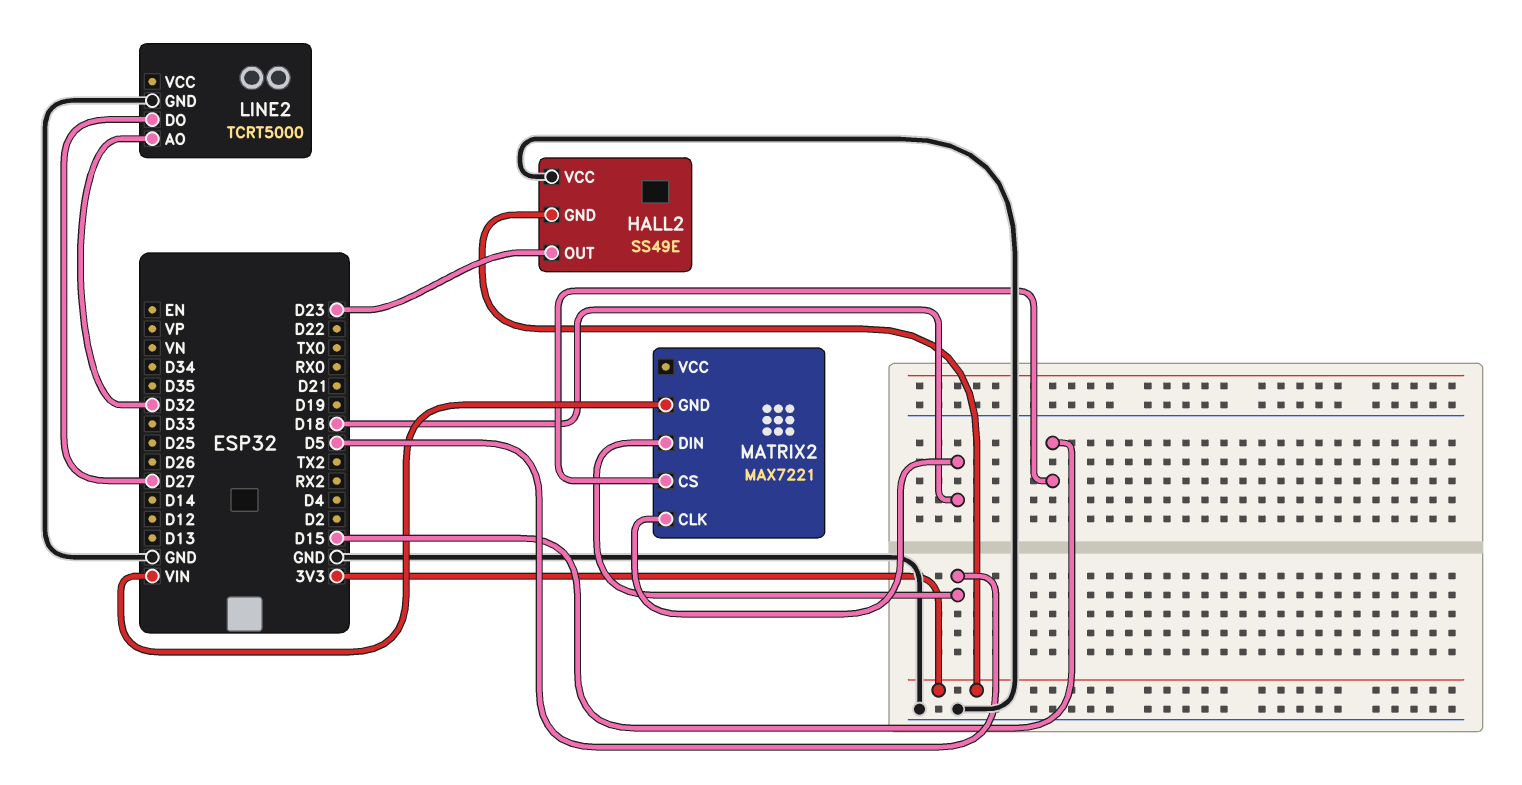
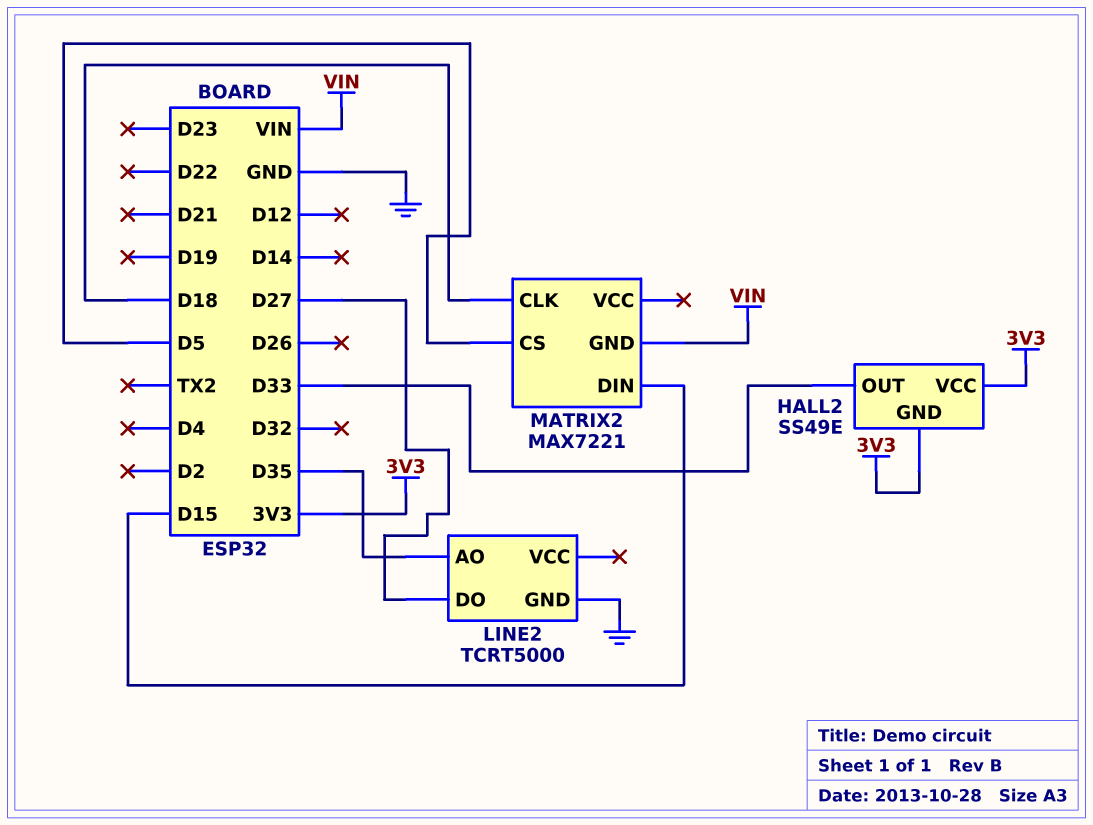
HALL2 pin OUT: D23 -> D33
HALL2 pin VCC: GND -> 3V3
LINE2 pin AO: D32 -> D35
MATRIX2 pin CS: D15 -> D5
MATRIX2 pin DIN: D5 -> D15

